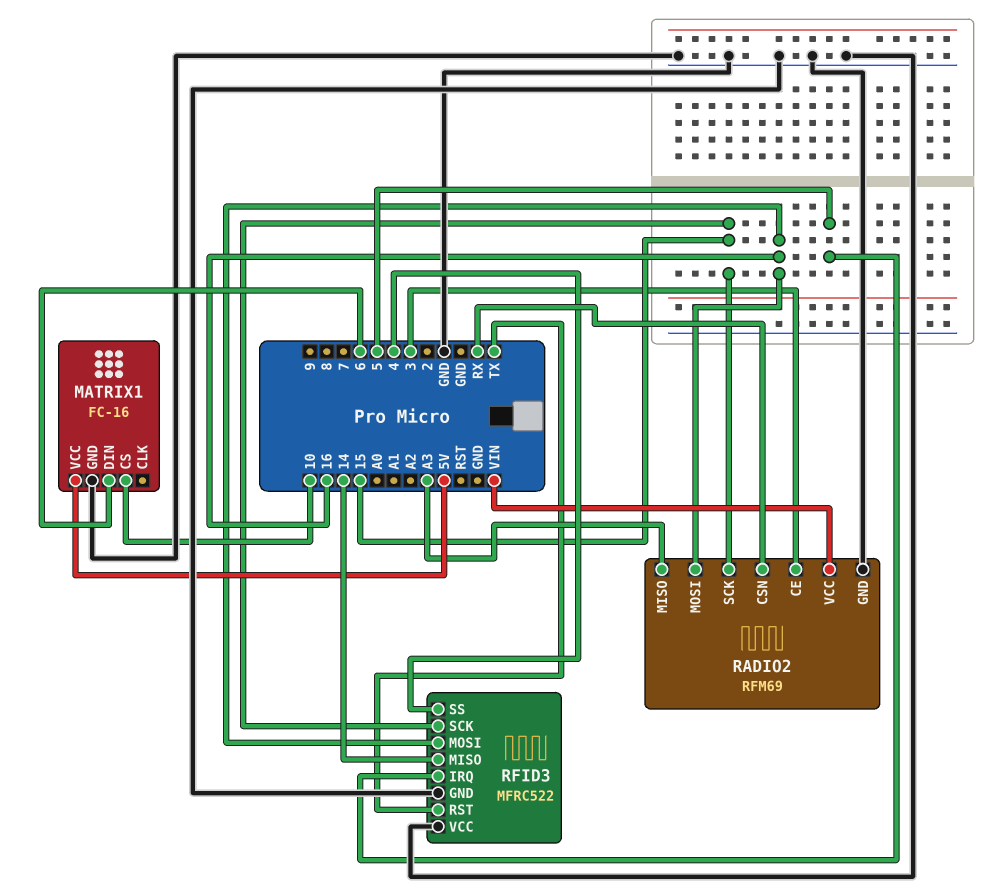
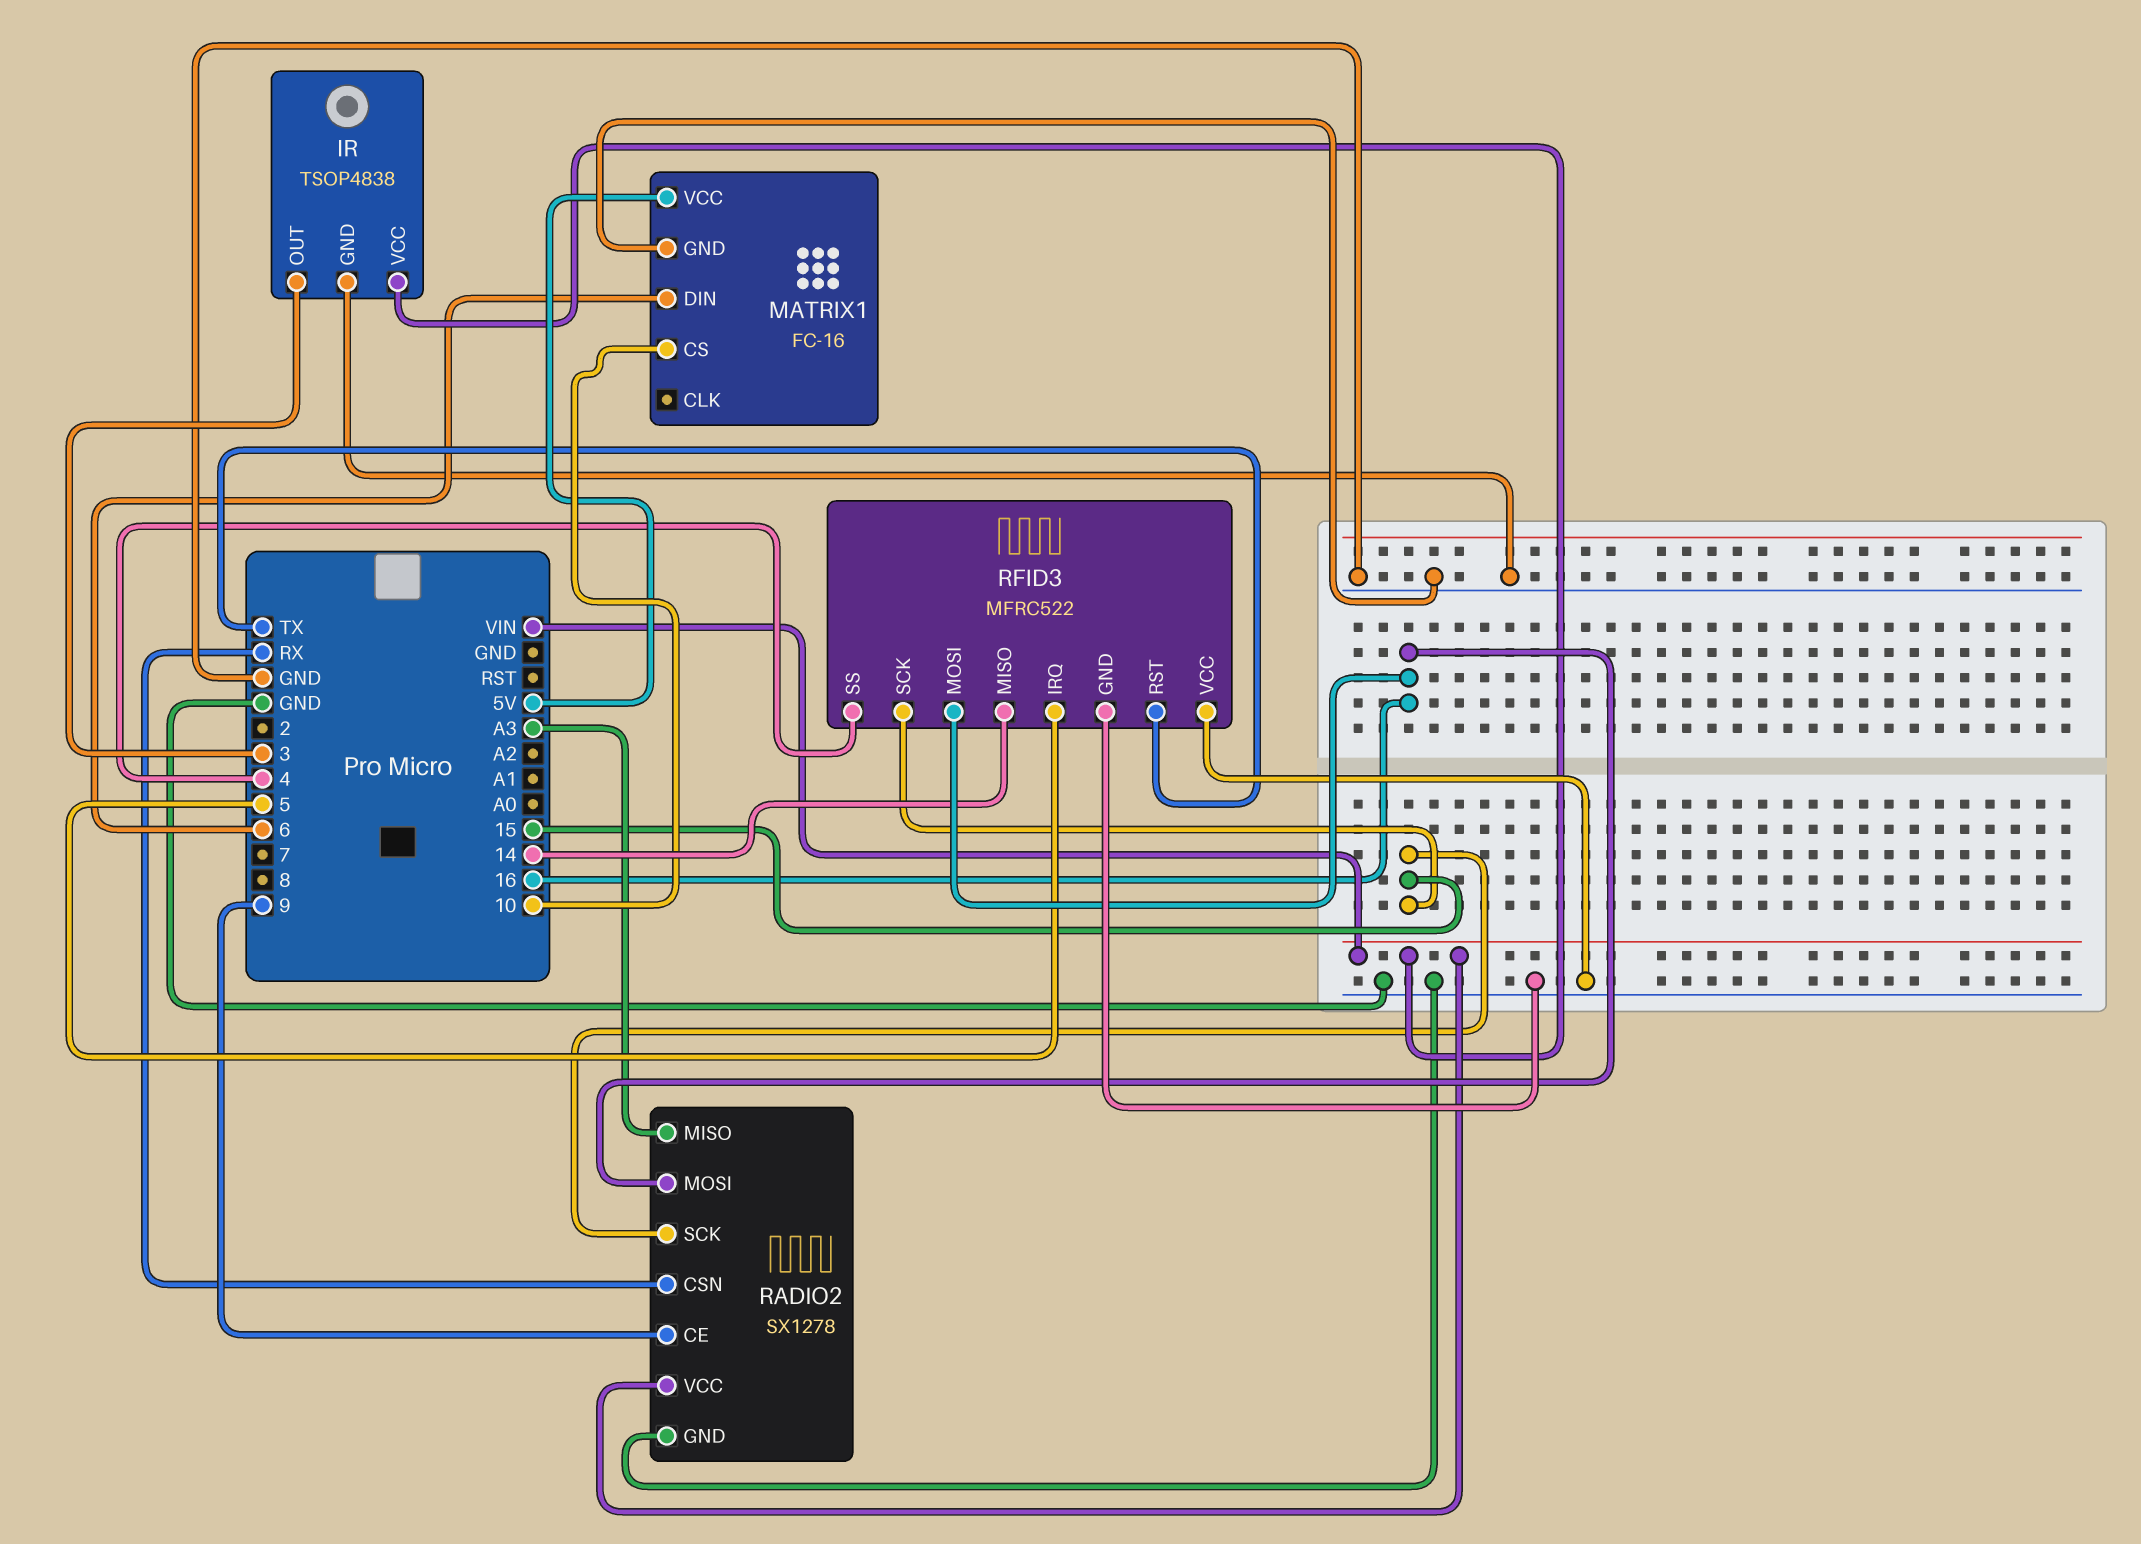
IR: none -> TSOP4838
IR pin GND: none -> GND
IR pin OUT: none -> 3
IR pin VCC: none -> VIN
RADIO2: RFM69 -> SX1278
RADIO2 pin CE: 3 -> 9

